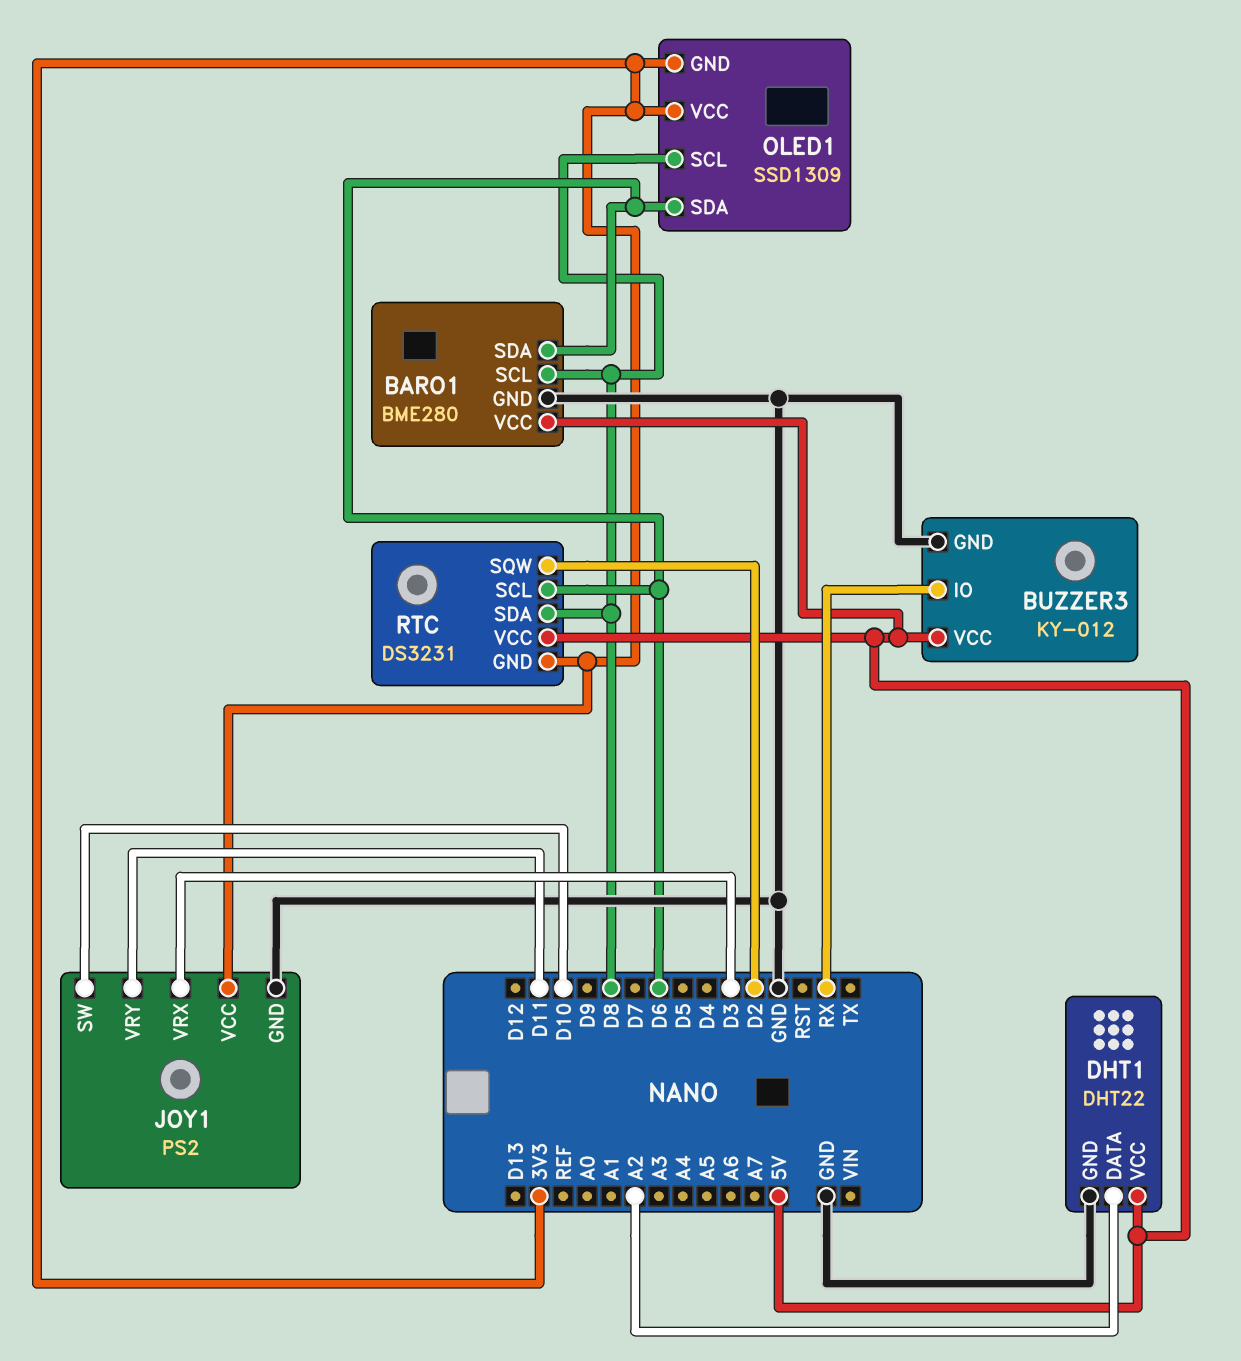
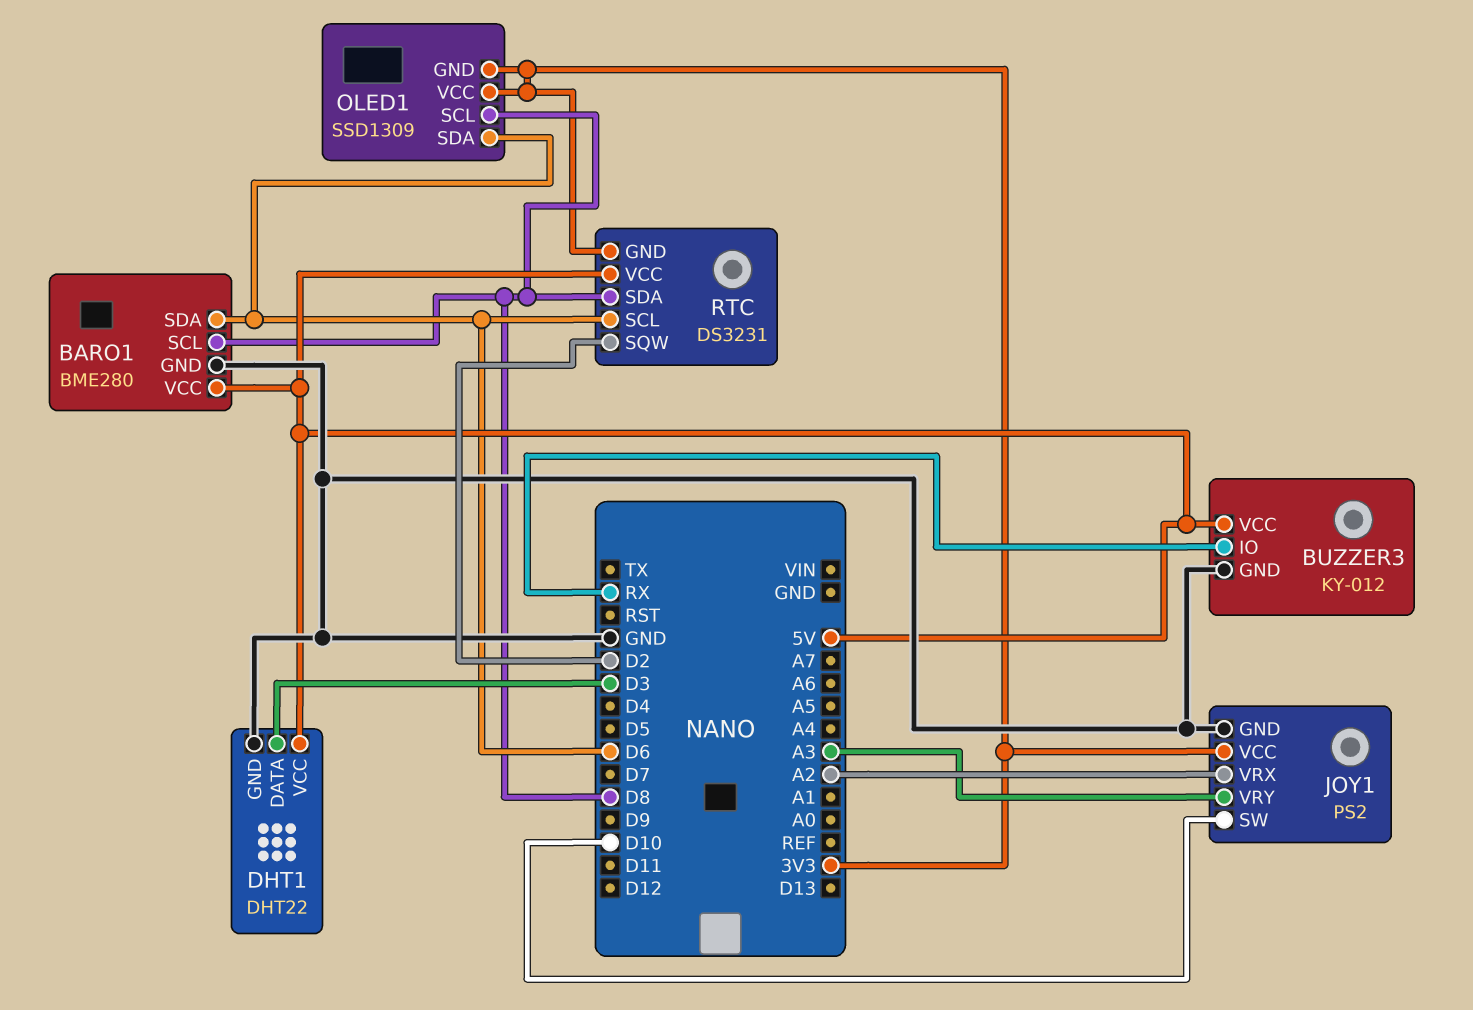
DHT1 pin DATA: A2 -> D3
JOY1 pin VRX: D3 -> A2
JOY1 pin VRY: D11 -> A3

